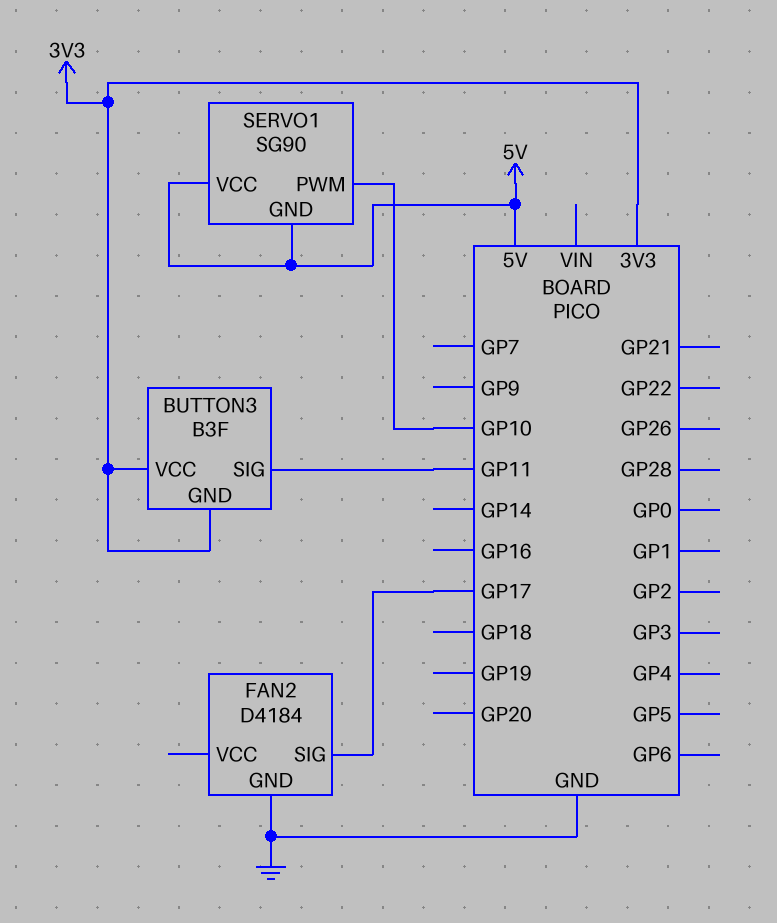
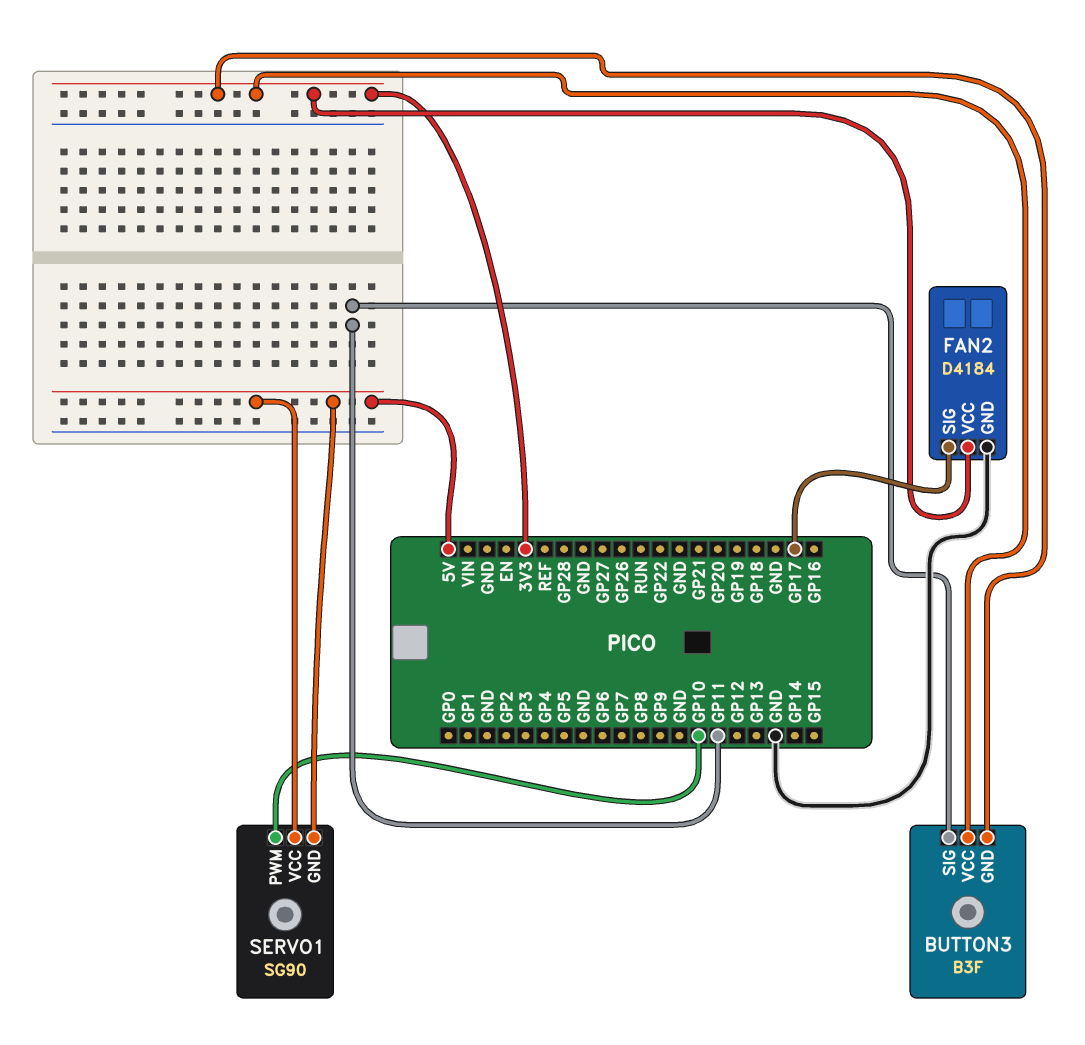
FAN2 pin VCC: none -> 3V3

